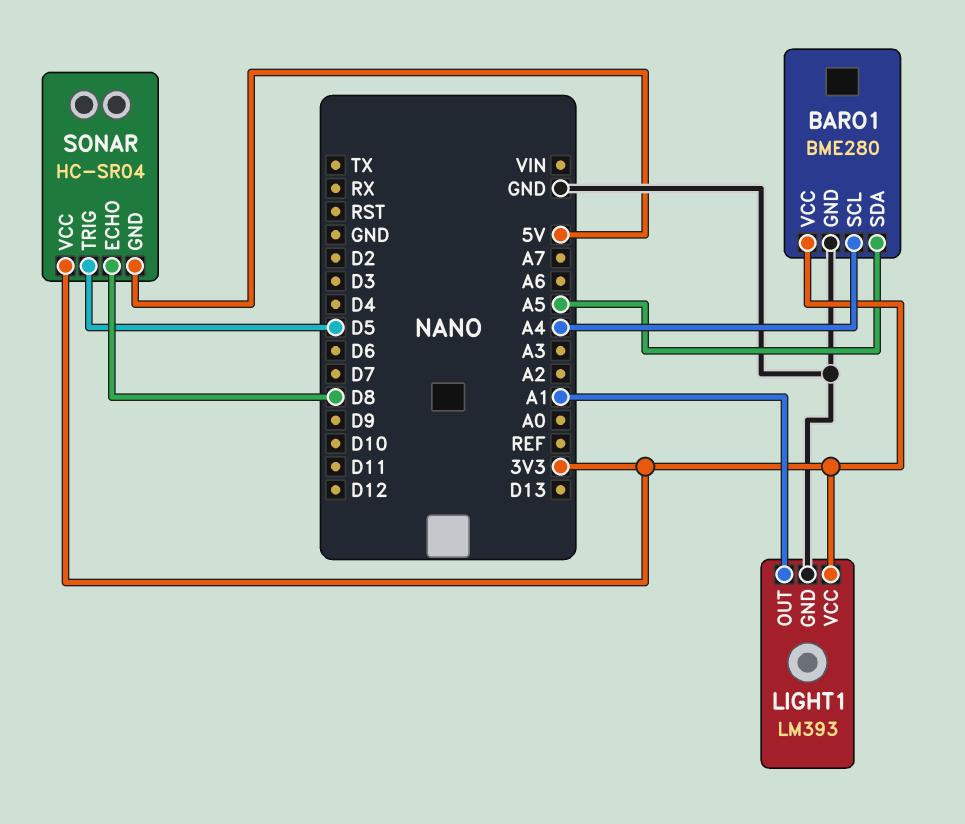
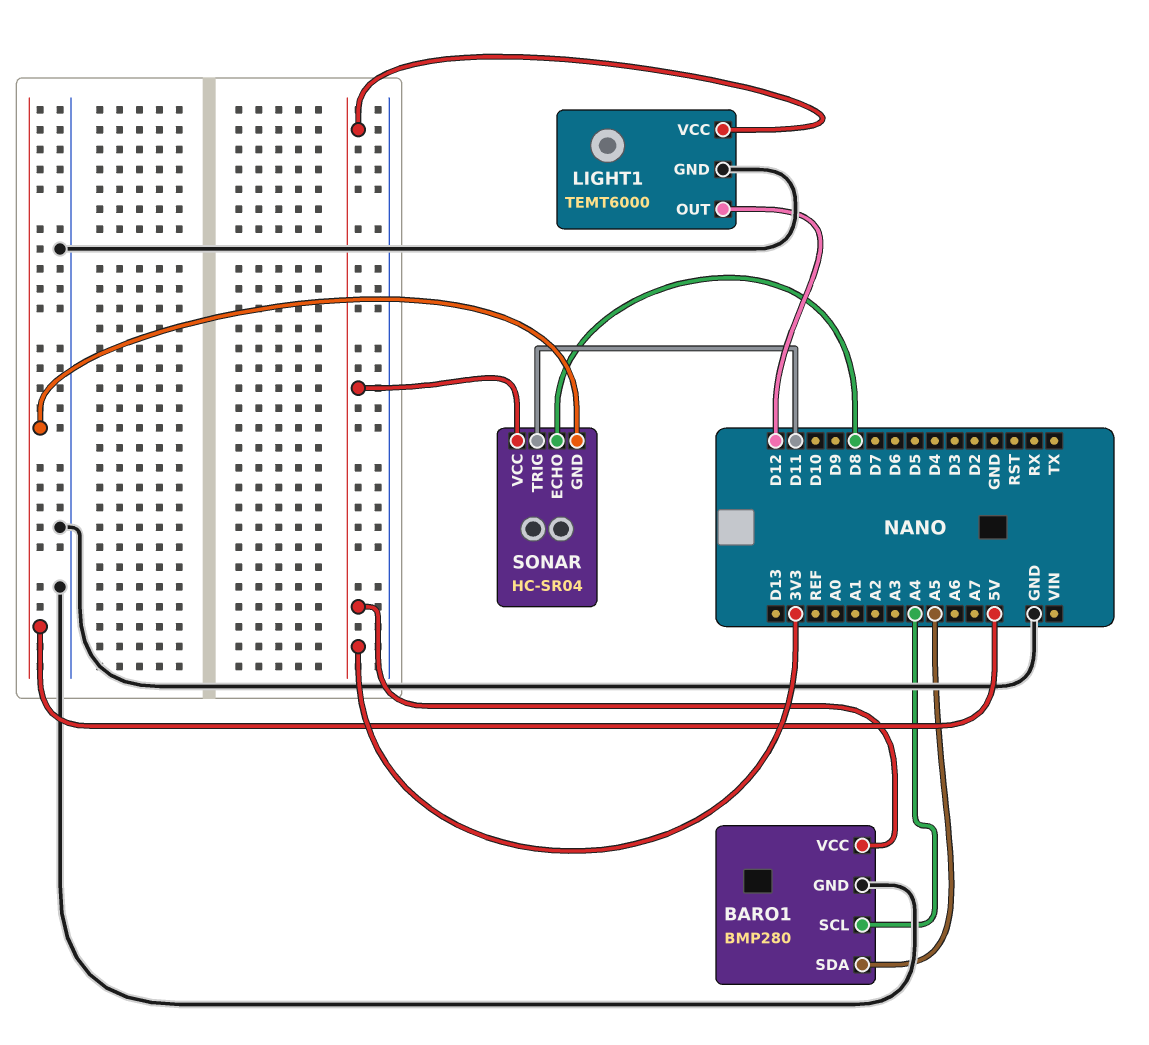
BARO1: BME280 -> BMP280
LIGHT1: LM393 -> TEMT6000
LIGHT1 pin OUT: A1 -> D12
SONAR pin TRIG: D5 -> D11

